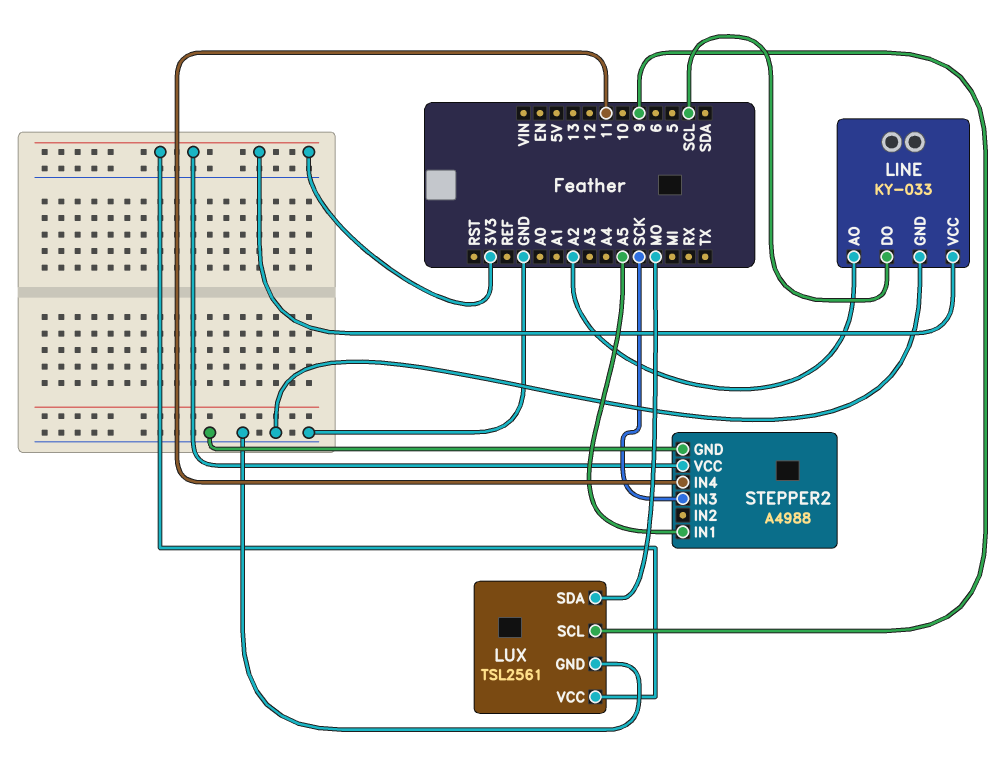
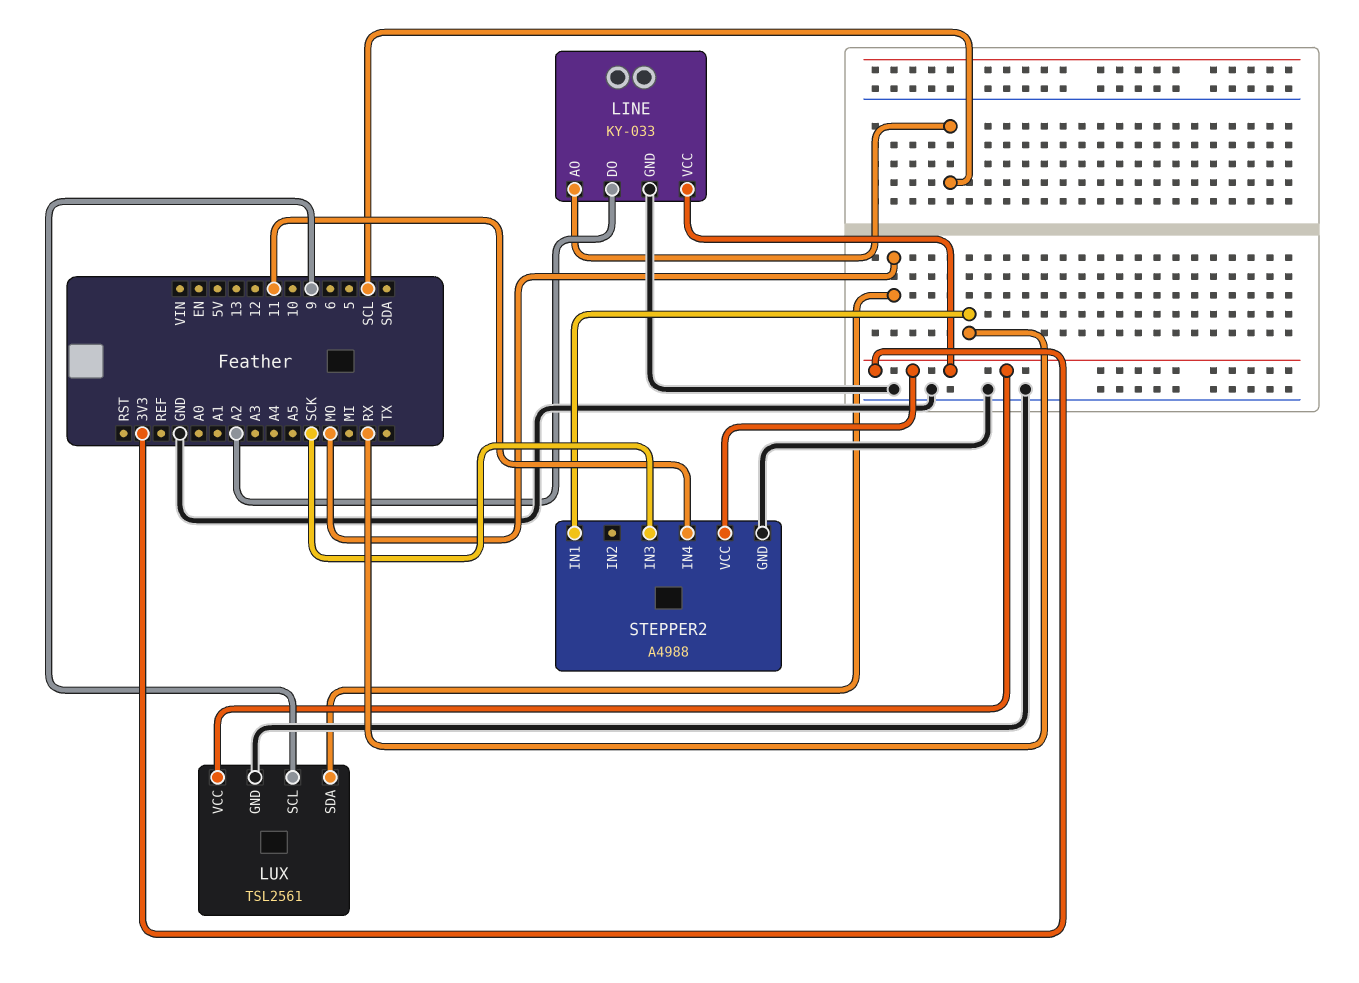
LINE pin AO: A2 -> SCL
LINE pin DO: SCL -> A2
STEPPER2 pin IN1: A5 -> RX

